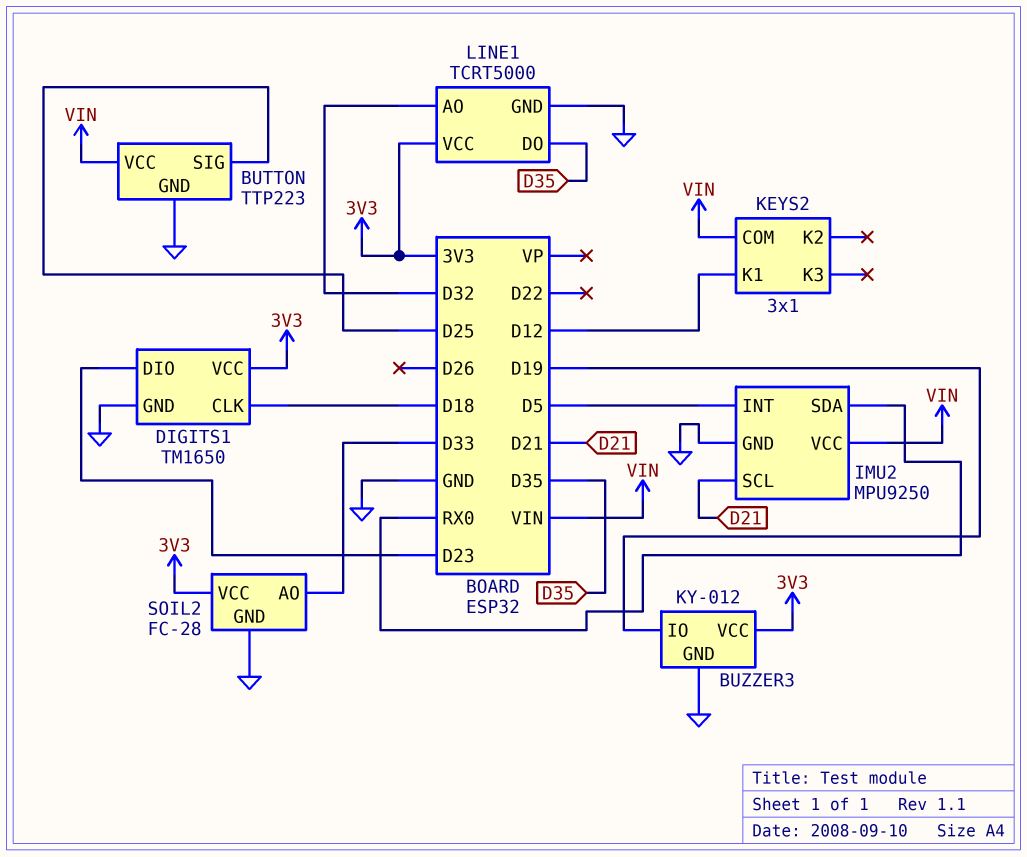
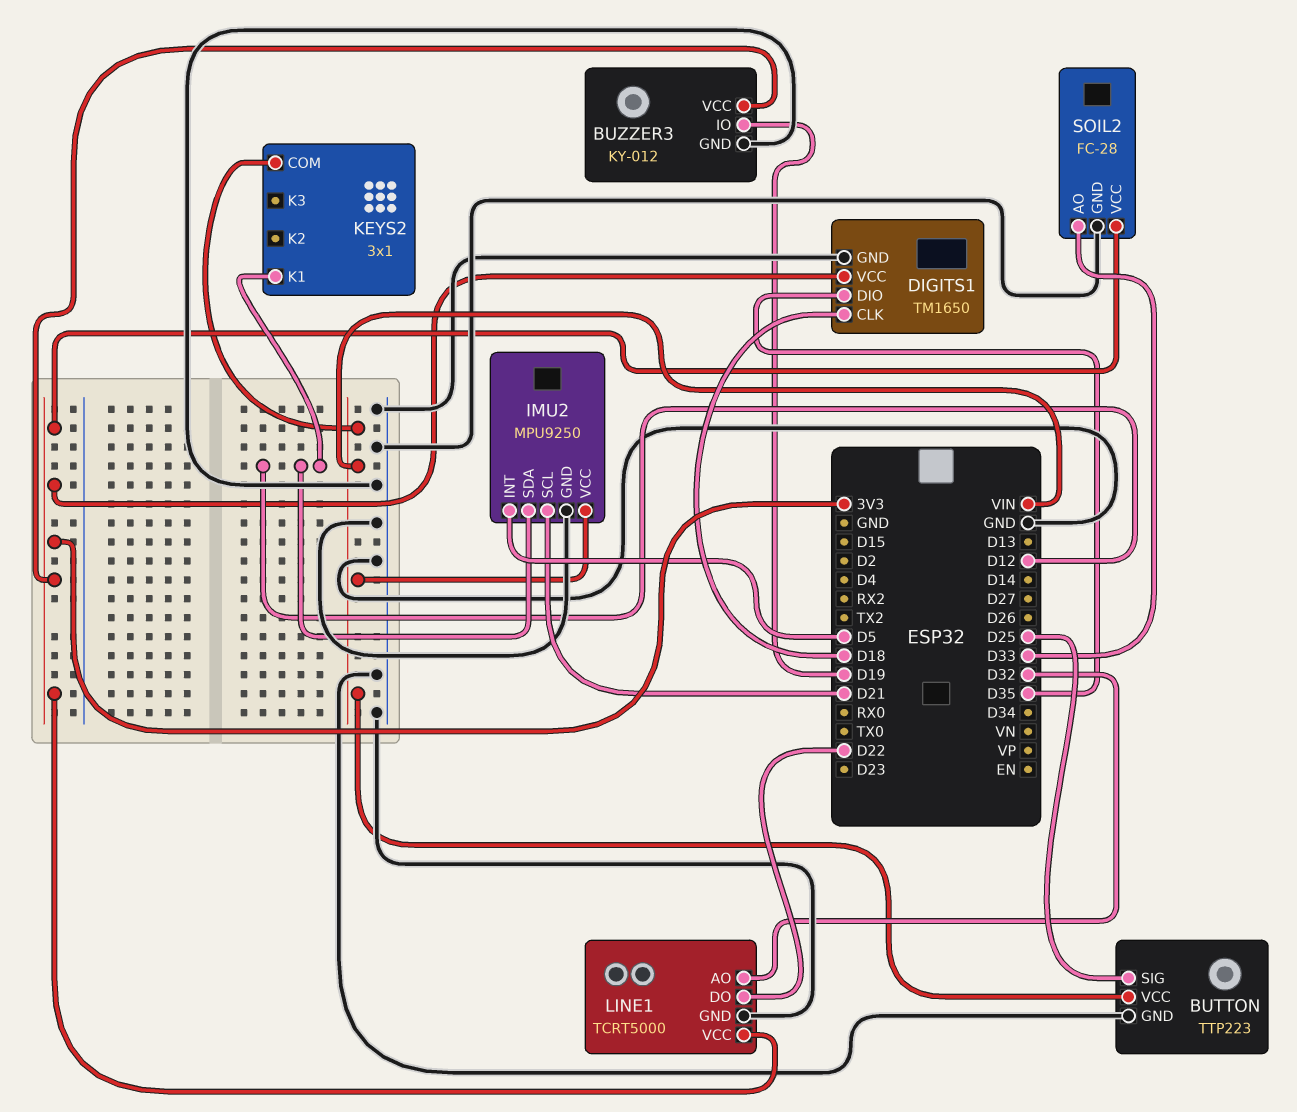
DIGITS1 pin DIO: D23 -> D35
IMU2 pin SDA: RX0 -> D12
LINE1 pin DO: D35 -> D22

